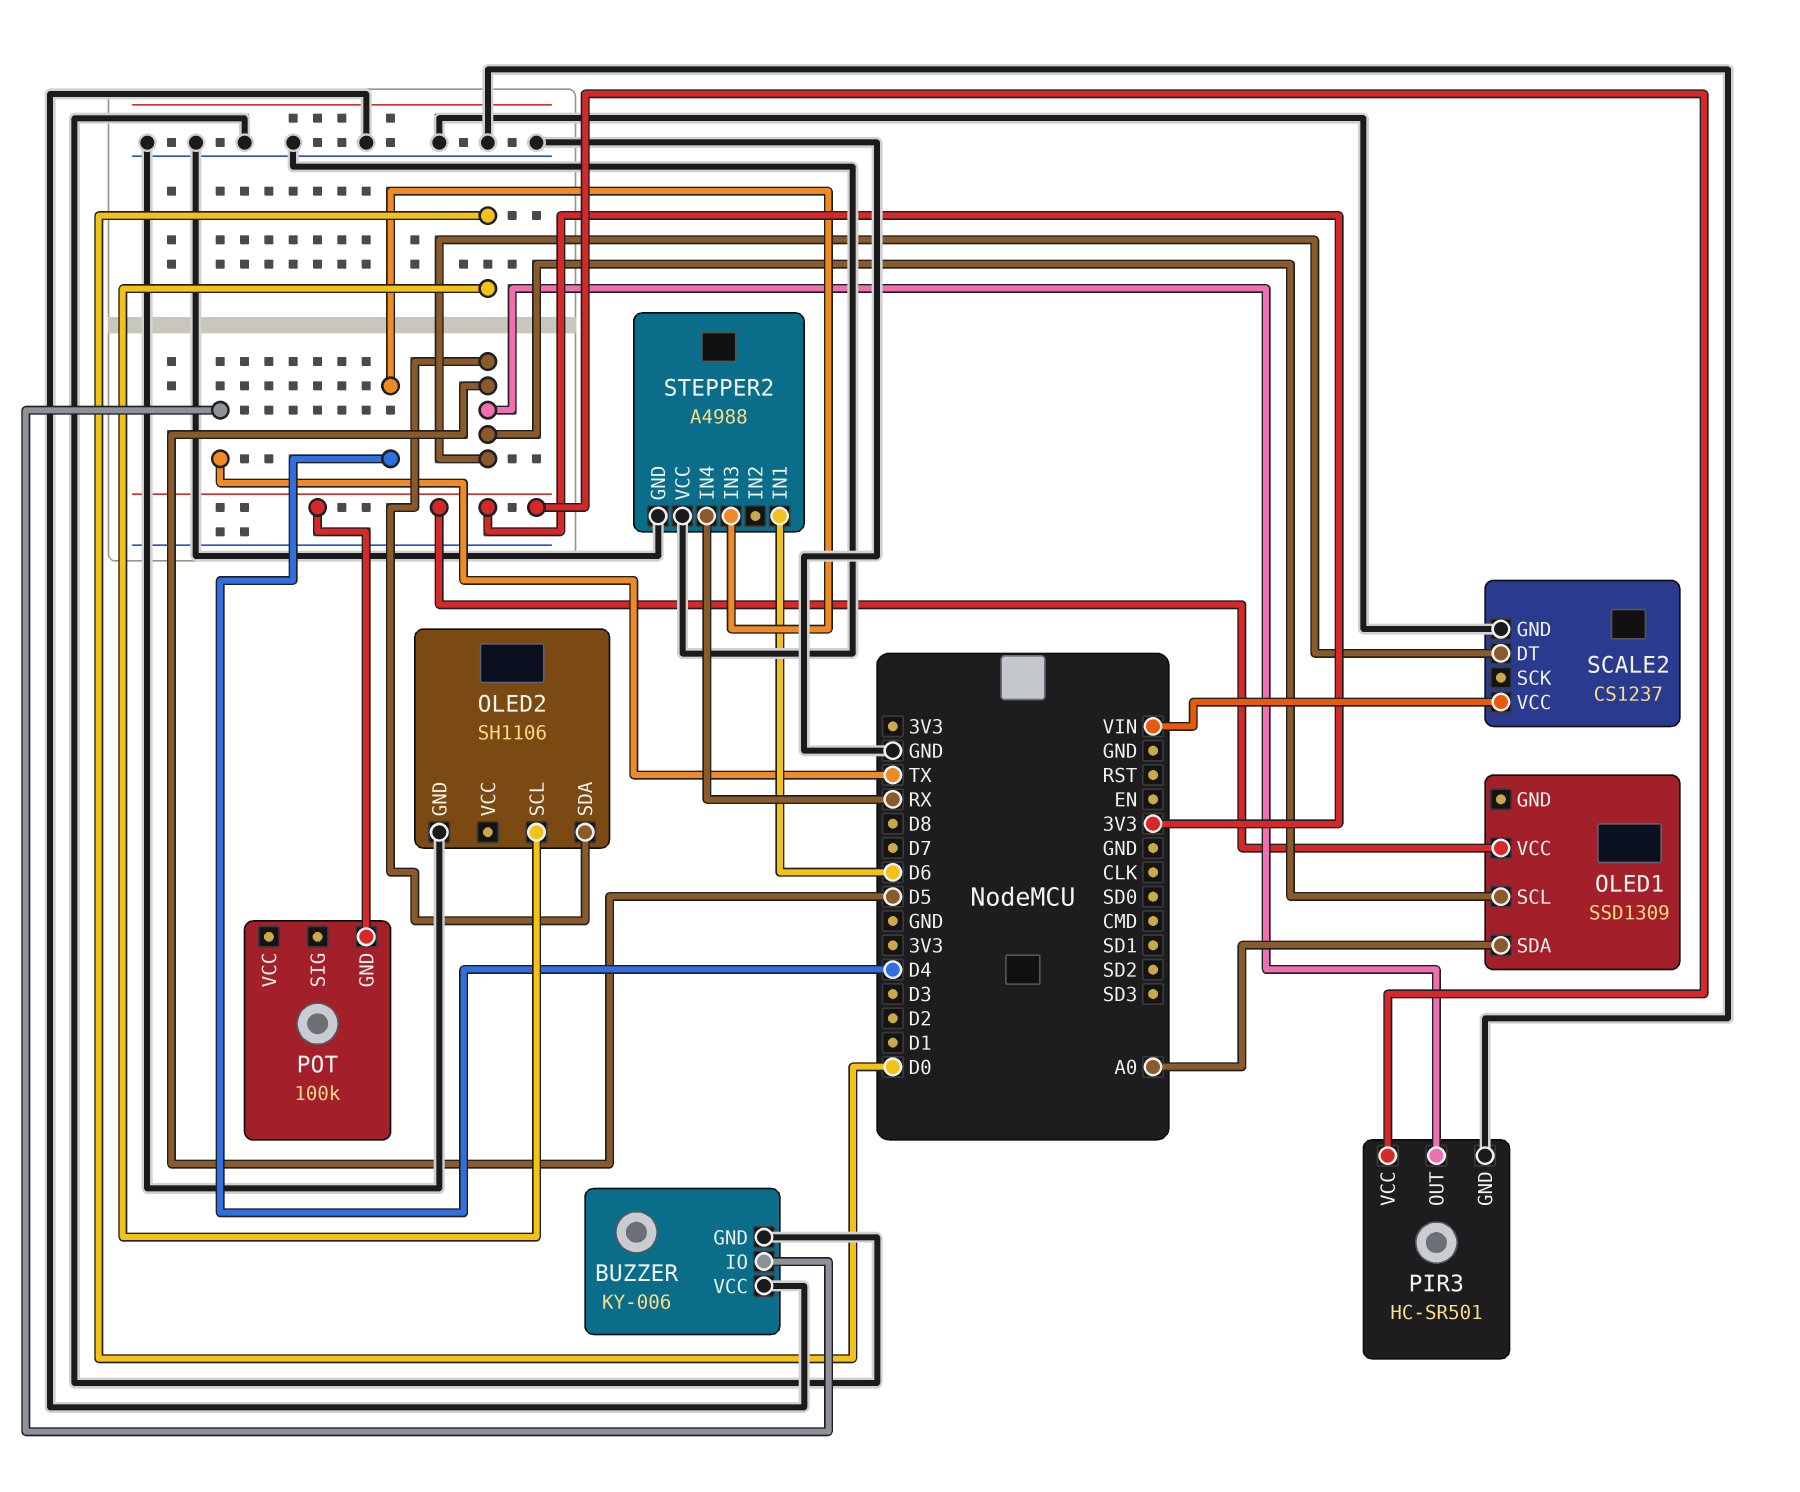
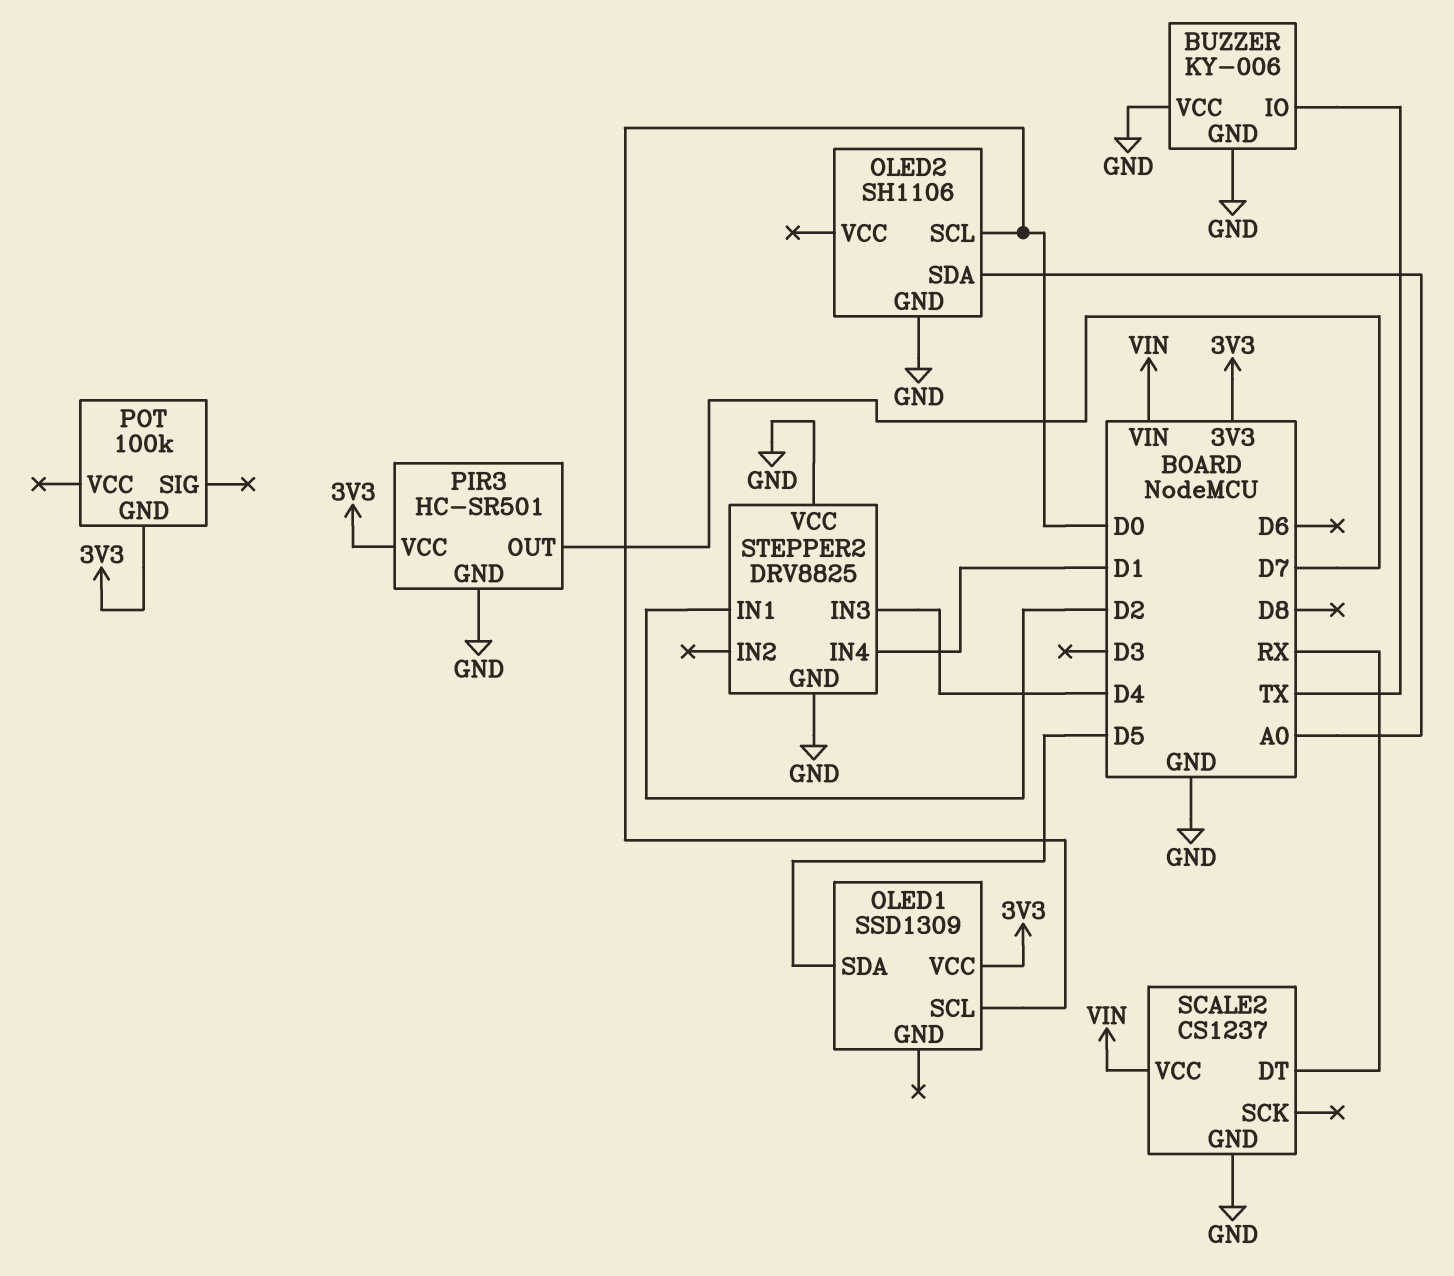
OLED1 pin SCL: D5 -> D0
OLED1 pin SDA: A0 -> D5
OLED2 pin SDA: D5 -> A0
PIR3 pin OUT: D5 -> D7
SCALE2 pin DT: D5 -> RX
STEPPER2: A4988 -> DRV8825
STEPPER2 pin IN1: D6 -> D2
STEPPER2 pin IN4: RX -> D1

